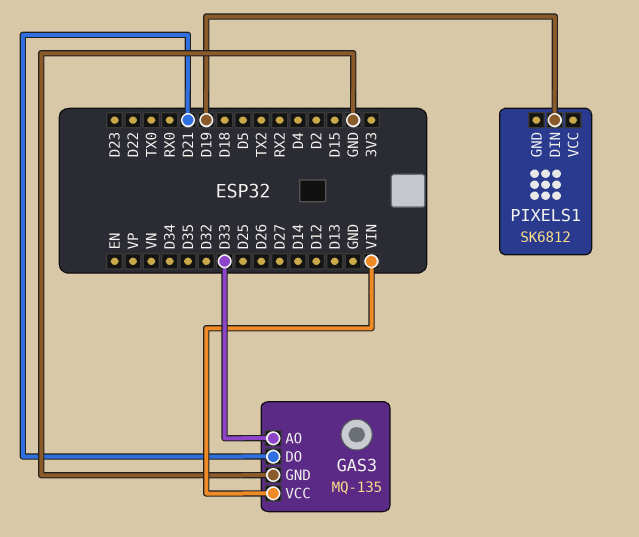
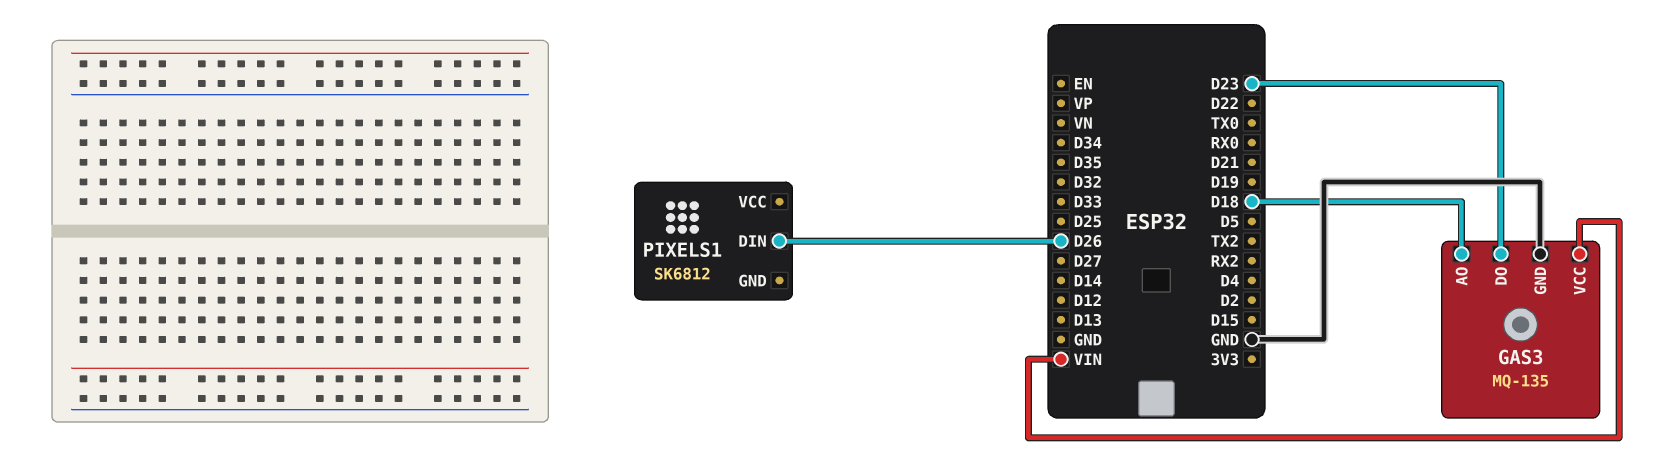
GAS3 pin AO: D33 -> D18
GAS3 pin DO: D21 -> D23
PIXELS1 pin DIN: D19 -> D26

